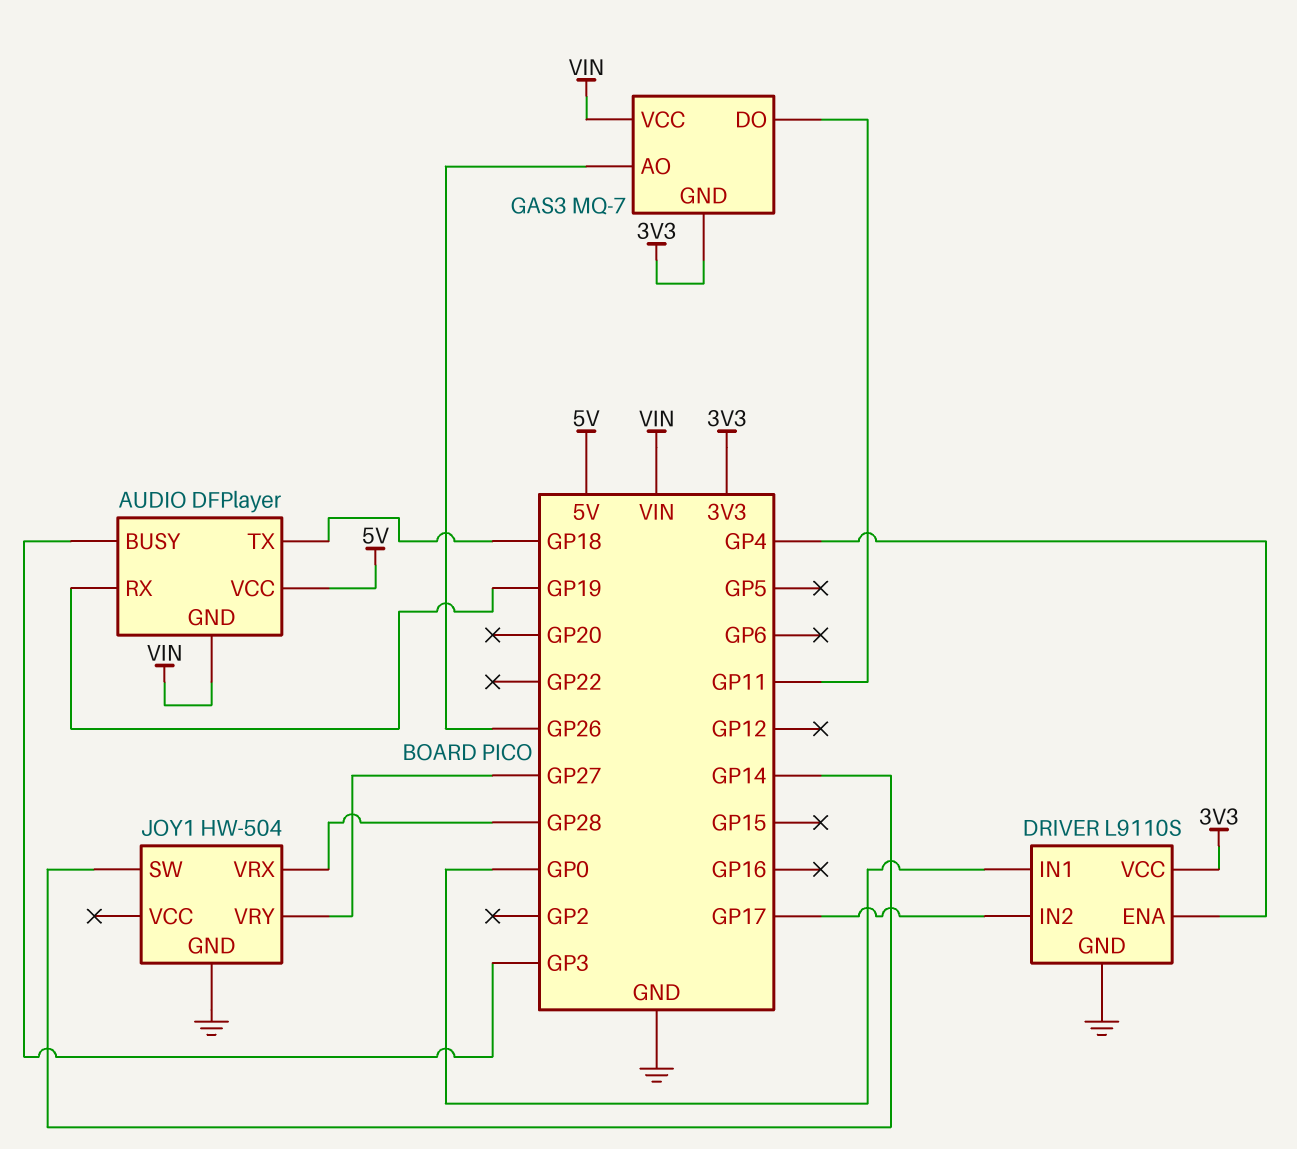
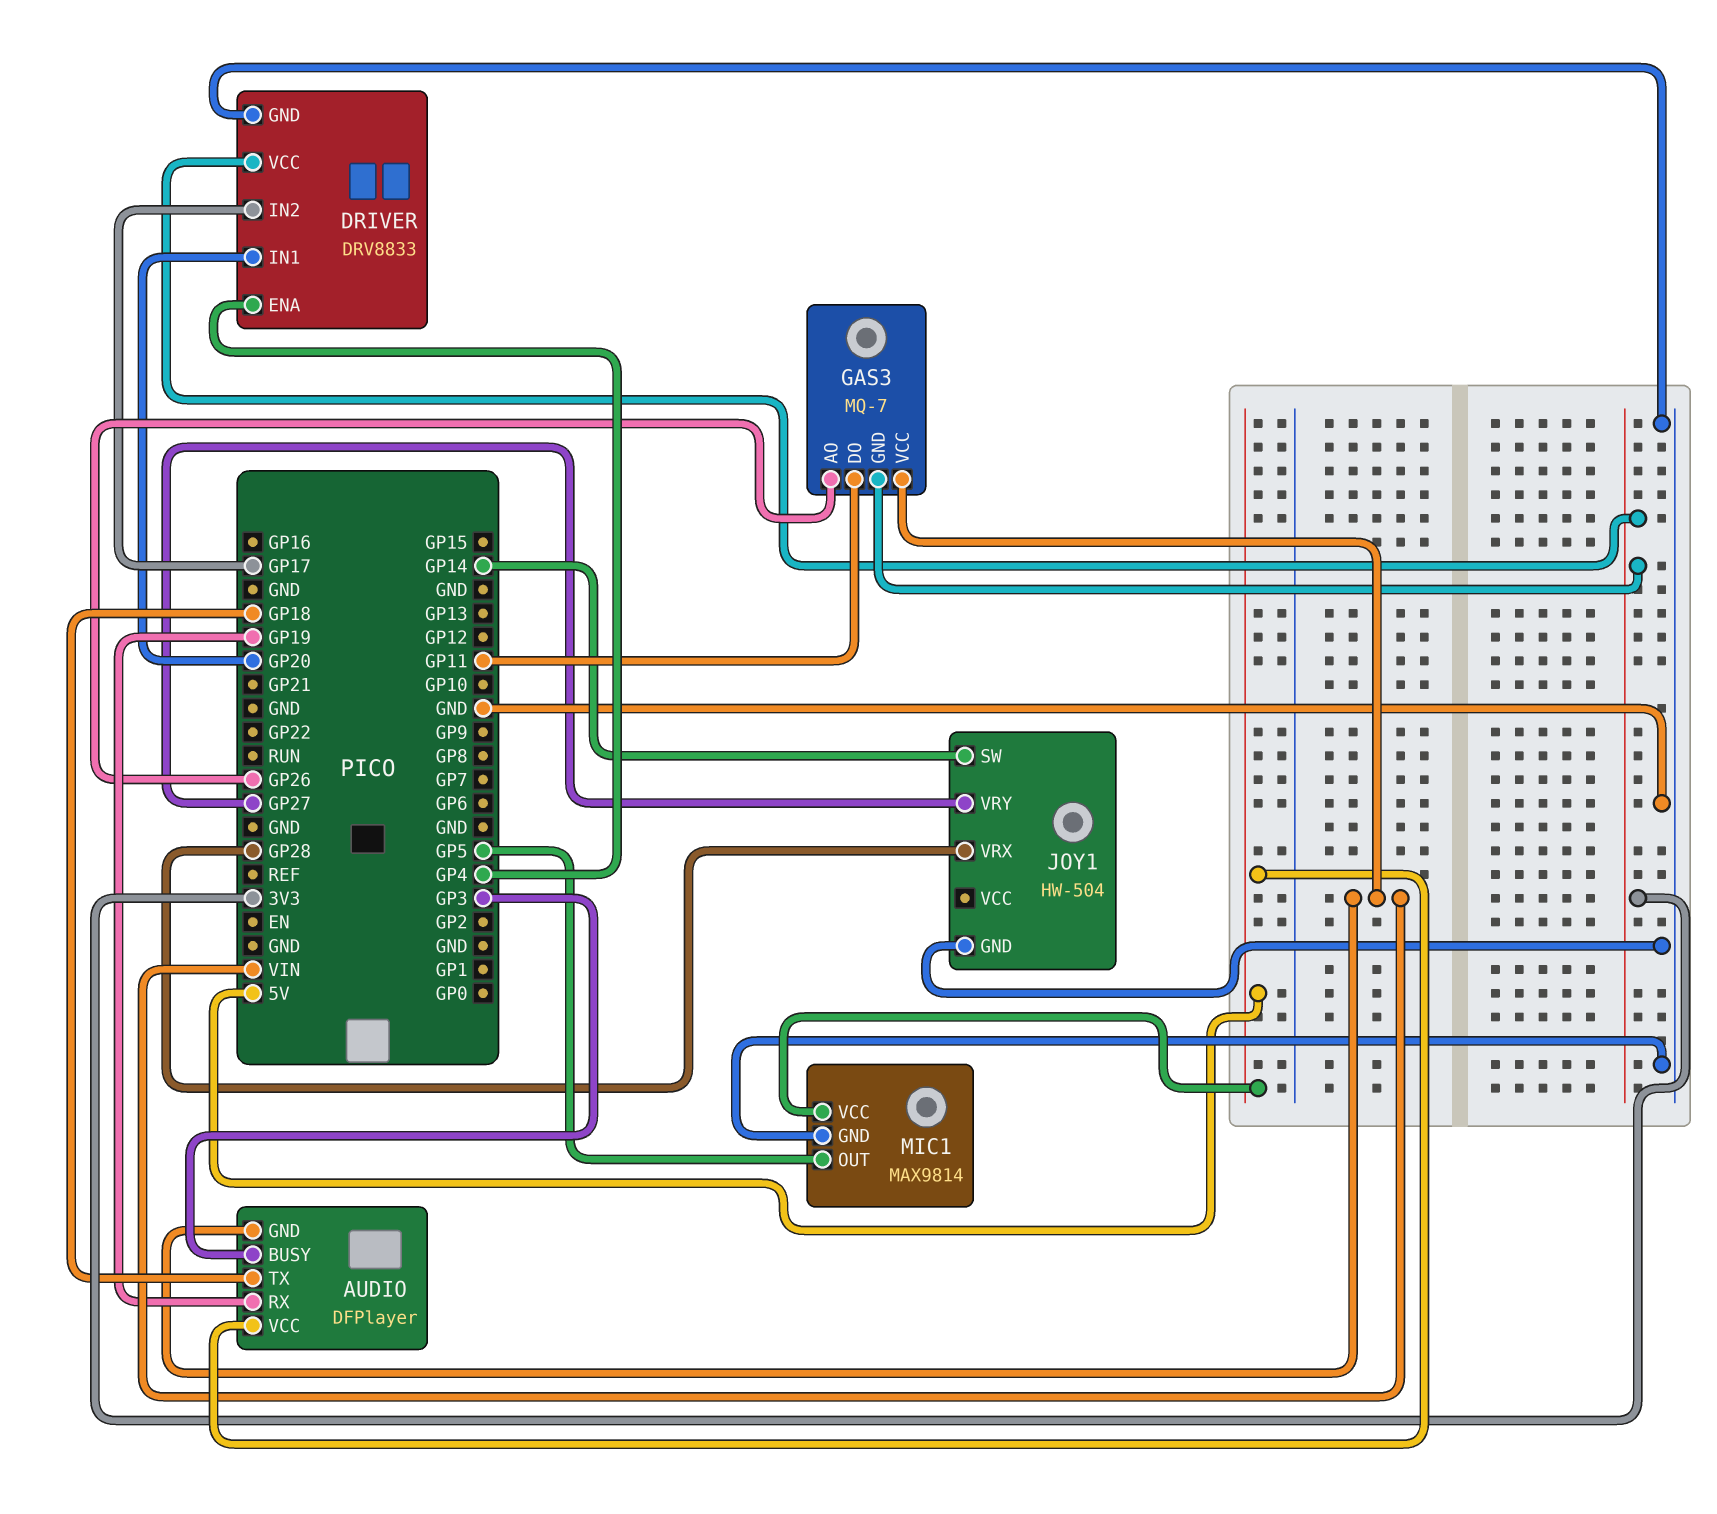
DRIVER: L9110S -> DRV8833
DRIVER pin IN1: GP0 -> GP20
MIC1: none -> MAX9814
MIC1 pin GND: none -> GND
MIC1 pin OUT: none -> GP5
MIC1 pin VCC: none -> 5V

